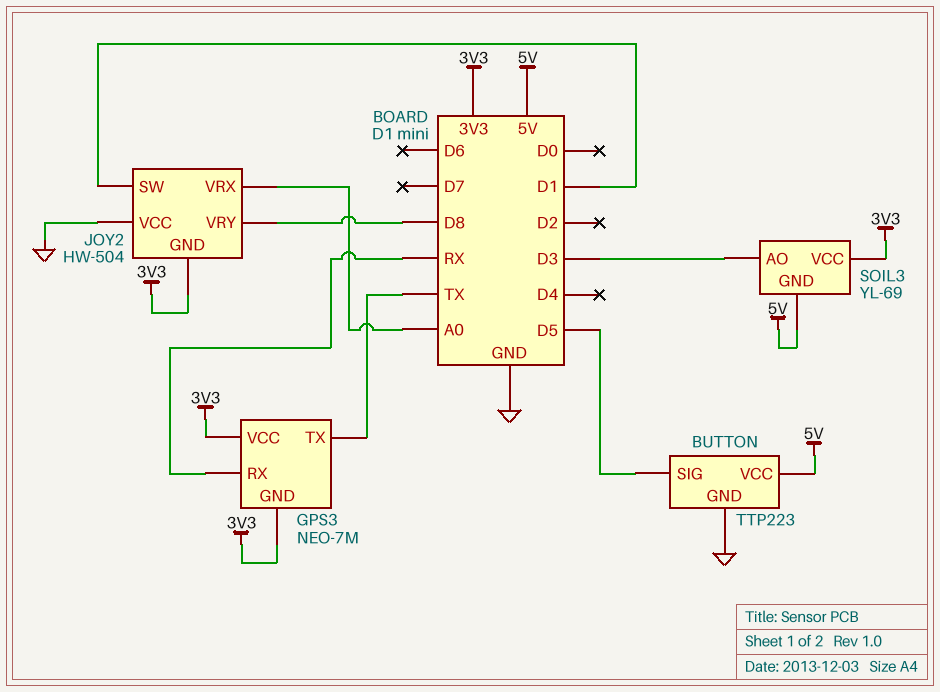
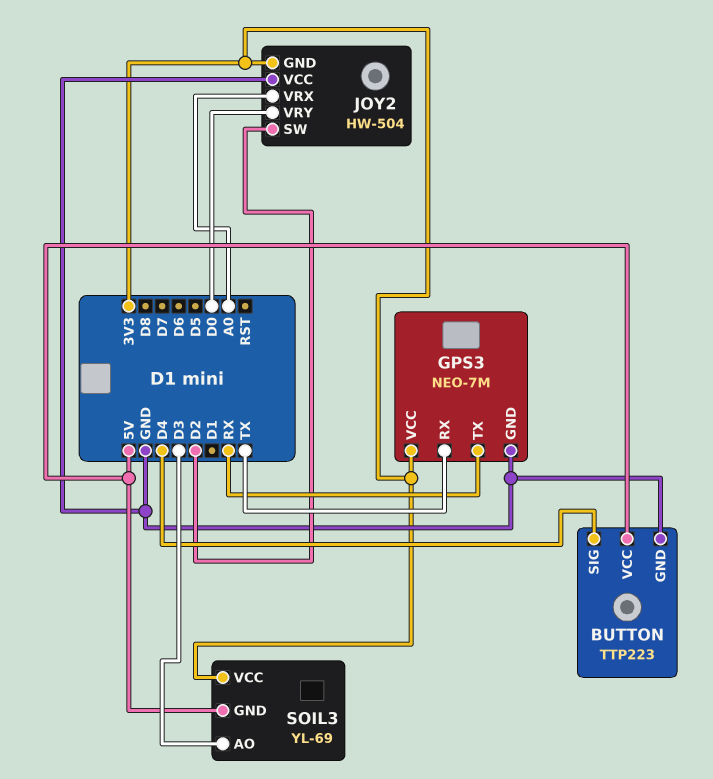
BUTTON pin SIG: D5 -> D4
GPS3 pin GND: 3V3 -> GND
GPS3 pin RX: RX -> TX
GPS3 pin TX: TX -> RX
JOY2 pin SW: D1 -> D2
JOY2 pin VRY: D8 -> D0

